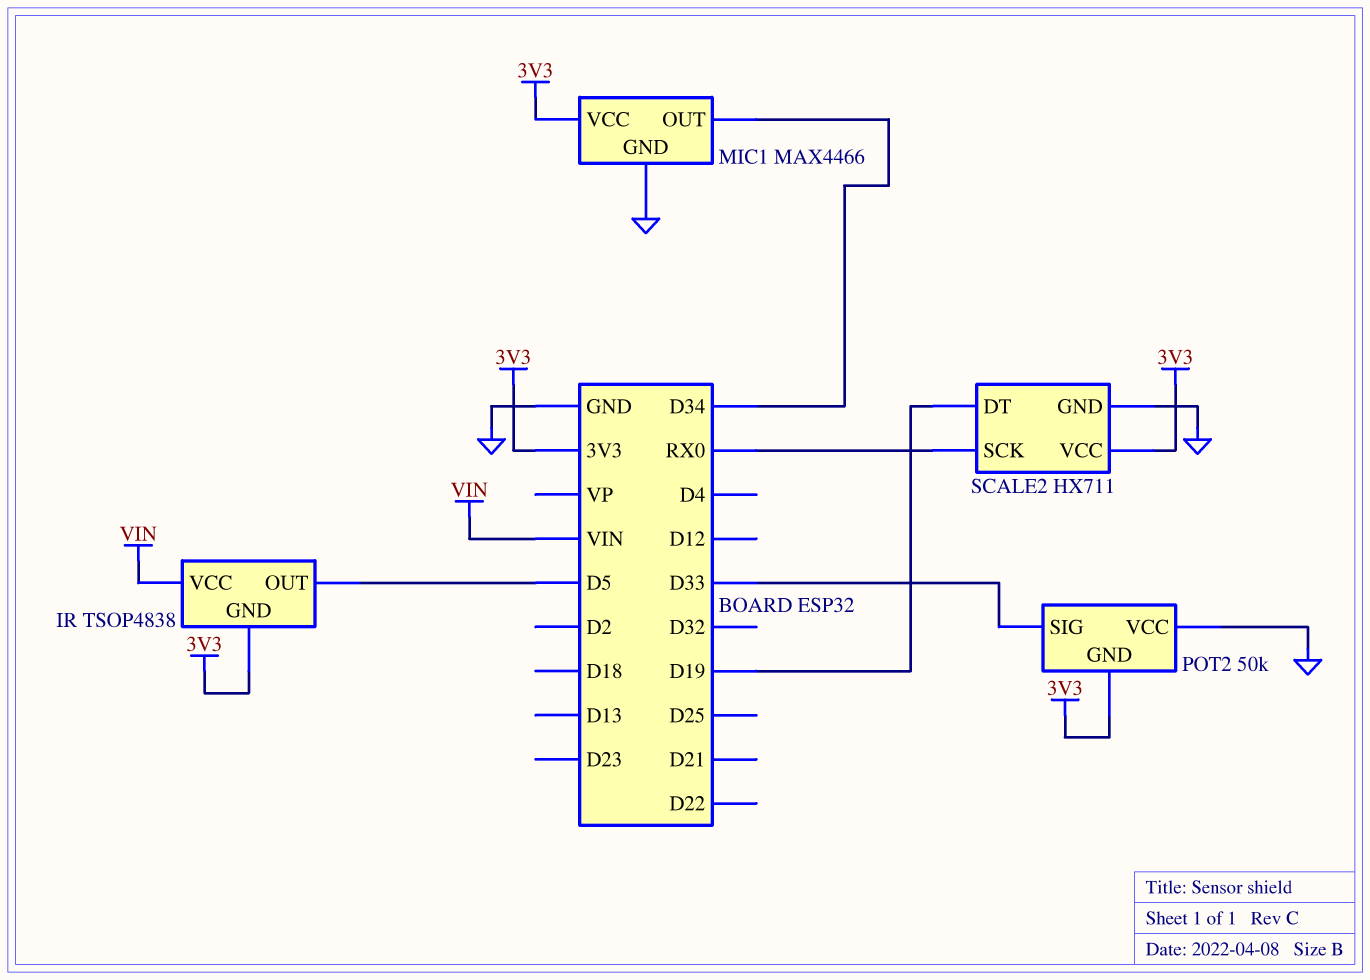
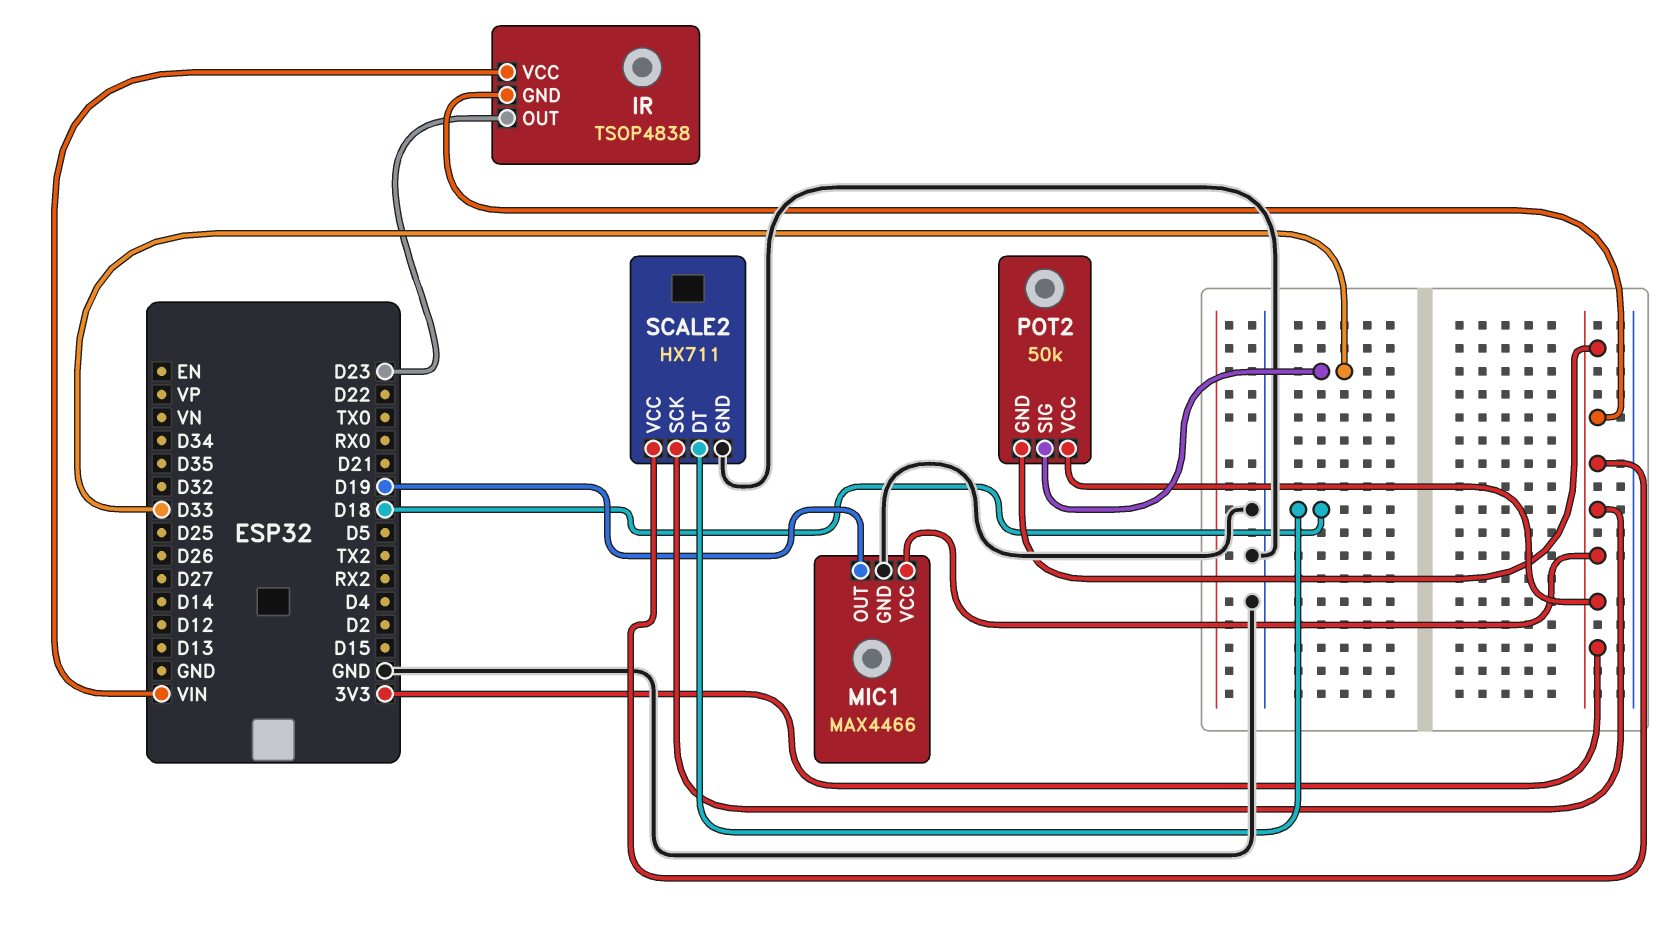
IR pin OUT: D5 -> D23
MIC1 pin OUT: D34 -> D19
POT2 pin VCC: GND -> 3V3
SCALE2 pin DT: D19 -> D18
SCALE2 pin SCK: RX0 -> 3V3

